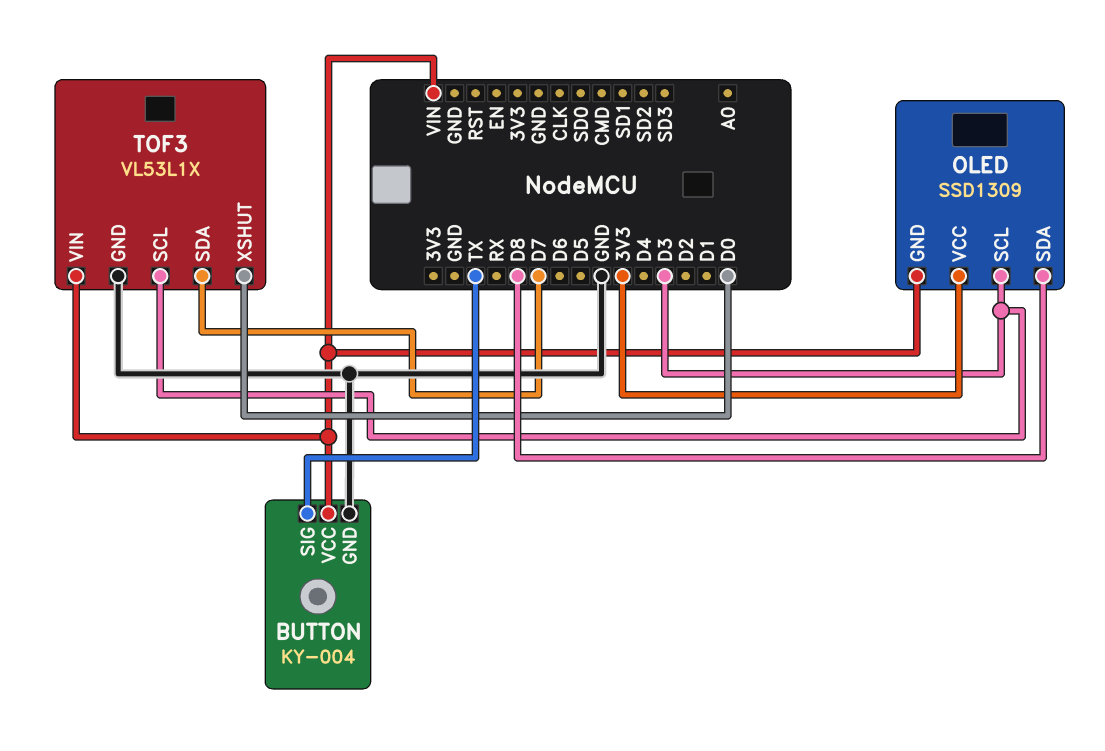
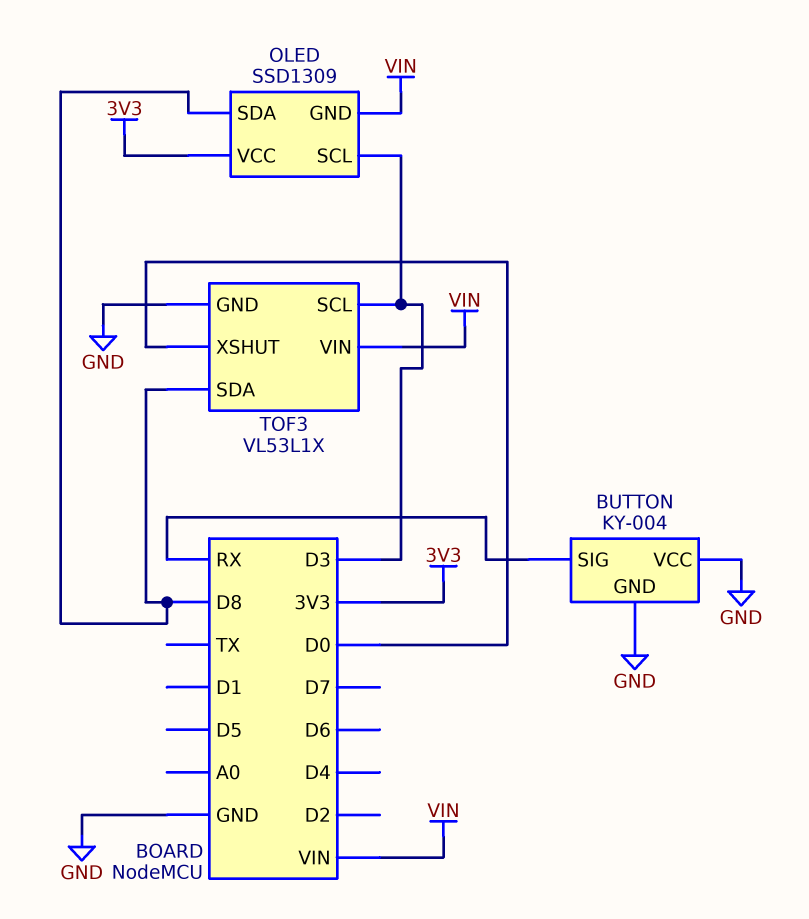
BUTTON pin SIG: TX -> RX
BUTTON pin VCC: VIN -> GND
TOF3 pin SDA: D7 -> D8

